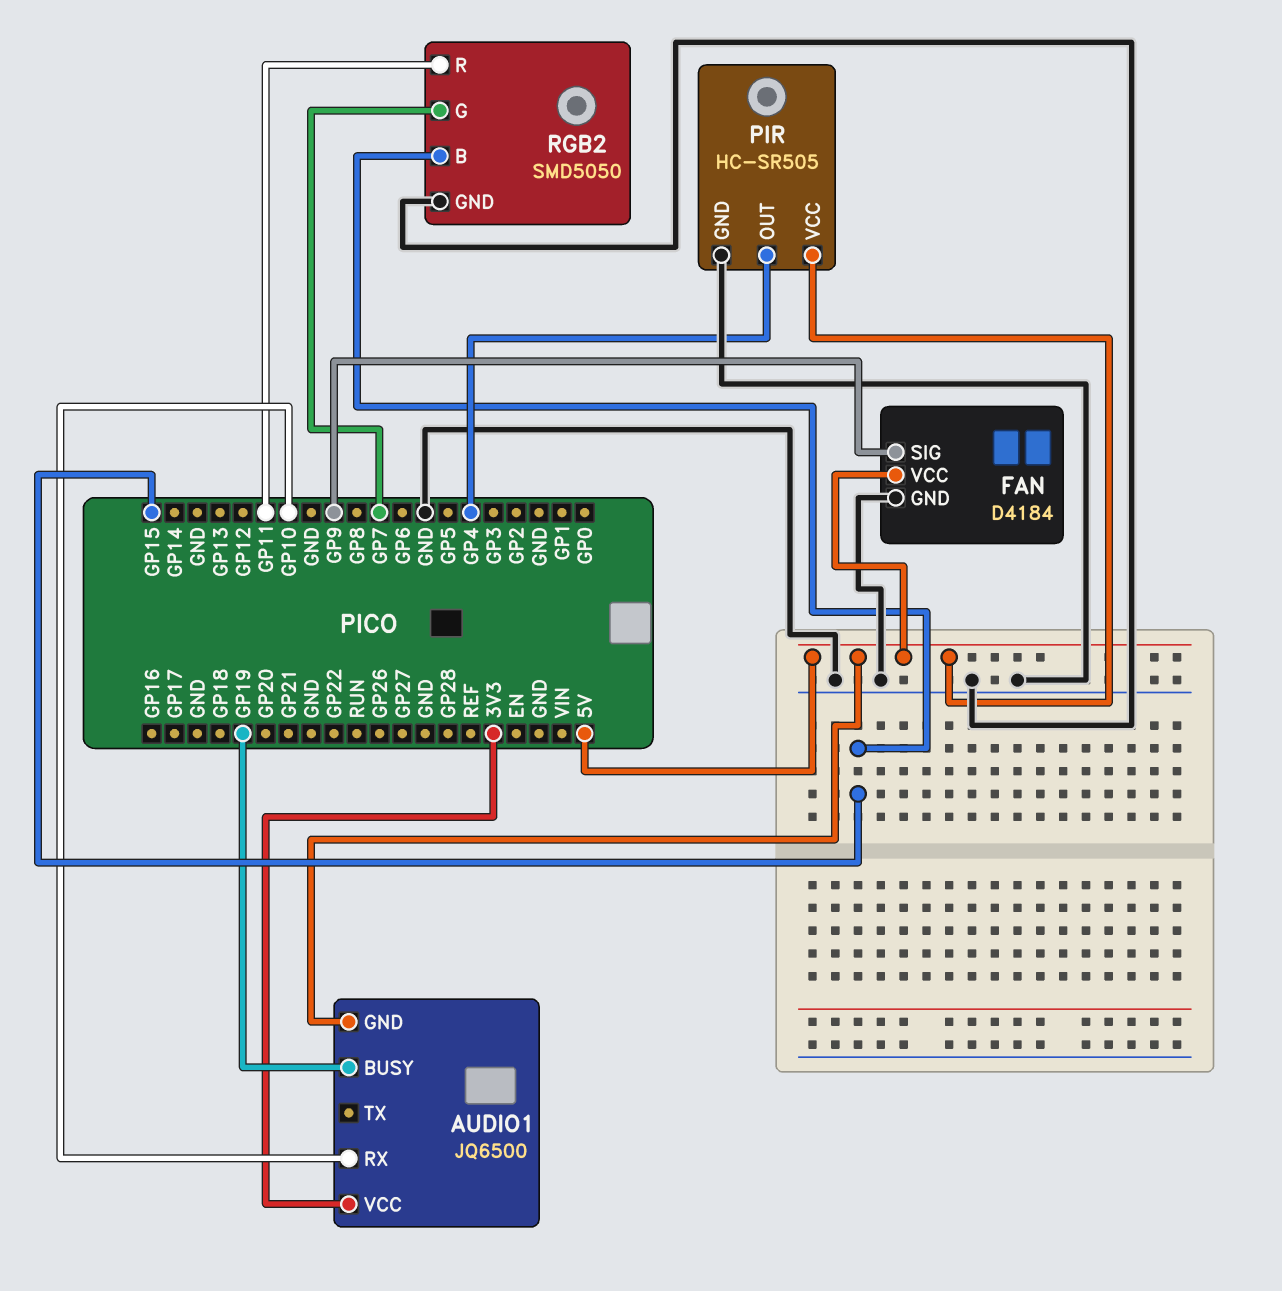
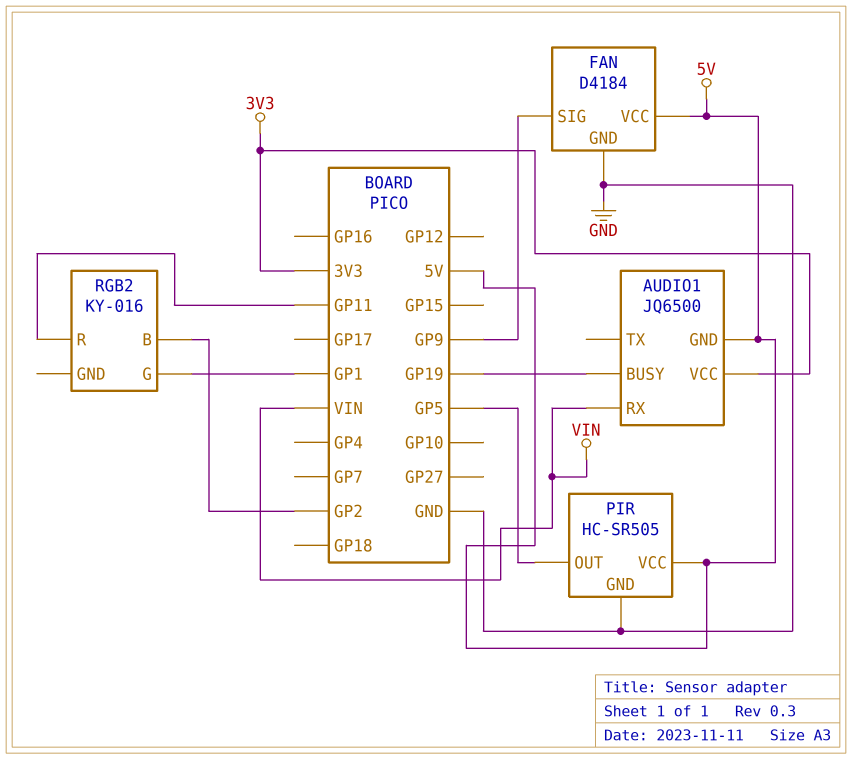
AUDIO1 pin RX: GP10 -> VIN
PIR pin OUT: GP4 -> GP5
RGB2: SMD5050 -> KY-016
RGB2 pin B: GP15 -> GP2
RGB2 pin G: GP7 -> GP1
RGB2 pin GND: GND -> none

